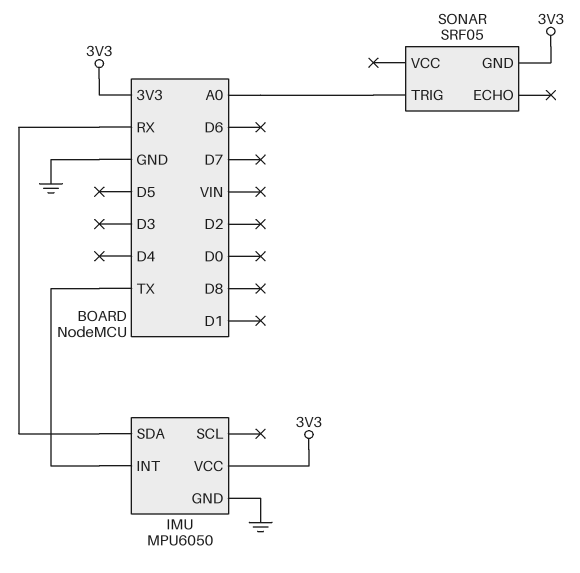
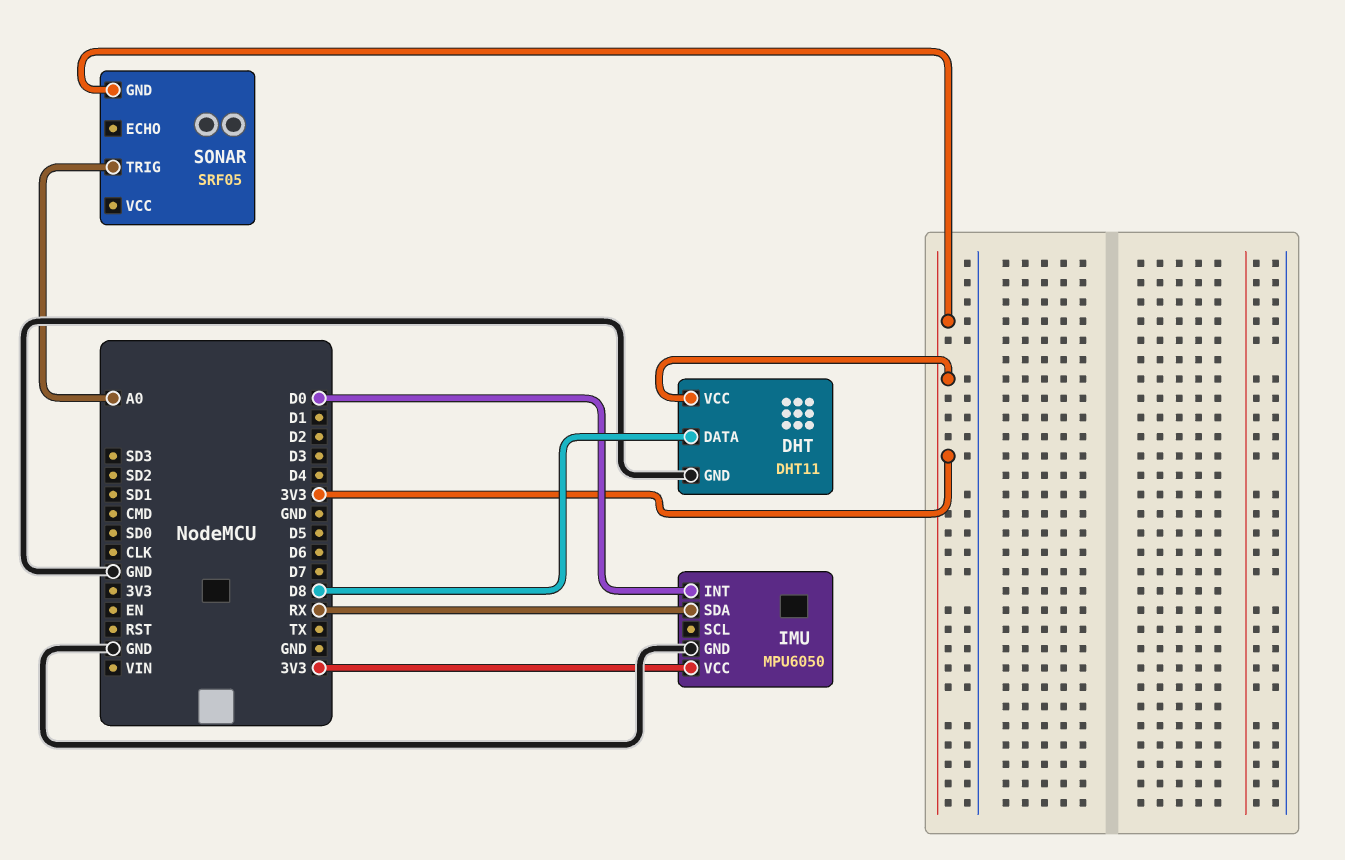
DHT: none -> DHT11
DHT pin DATA: none -> D8
DHT pin GND: none -> GND
DHT pin VCC: none -> 3V3
IMU pin INT: TX -> D0

